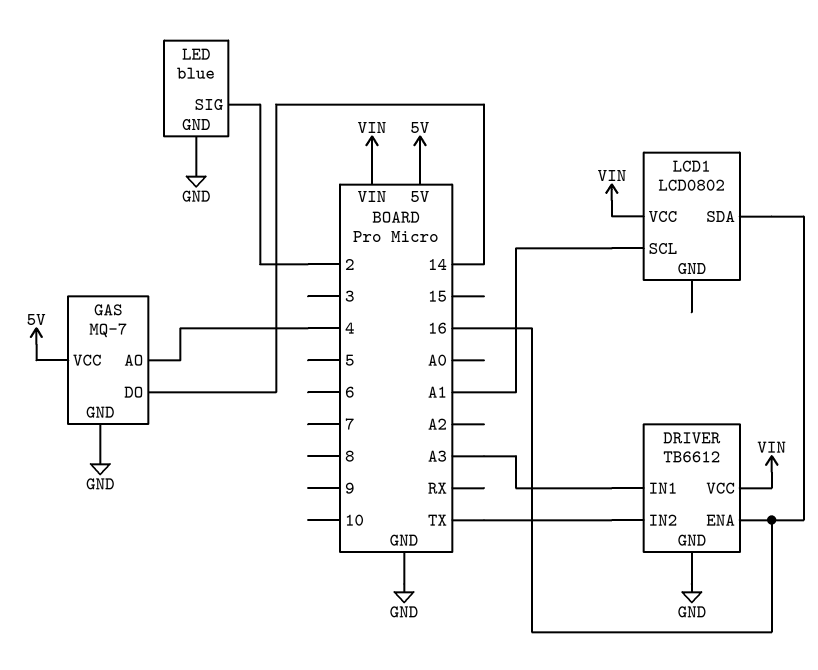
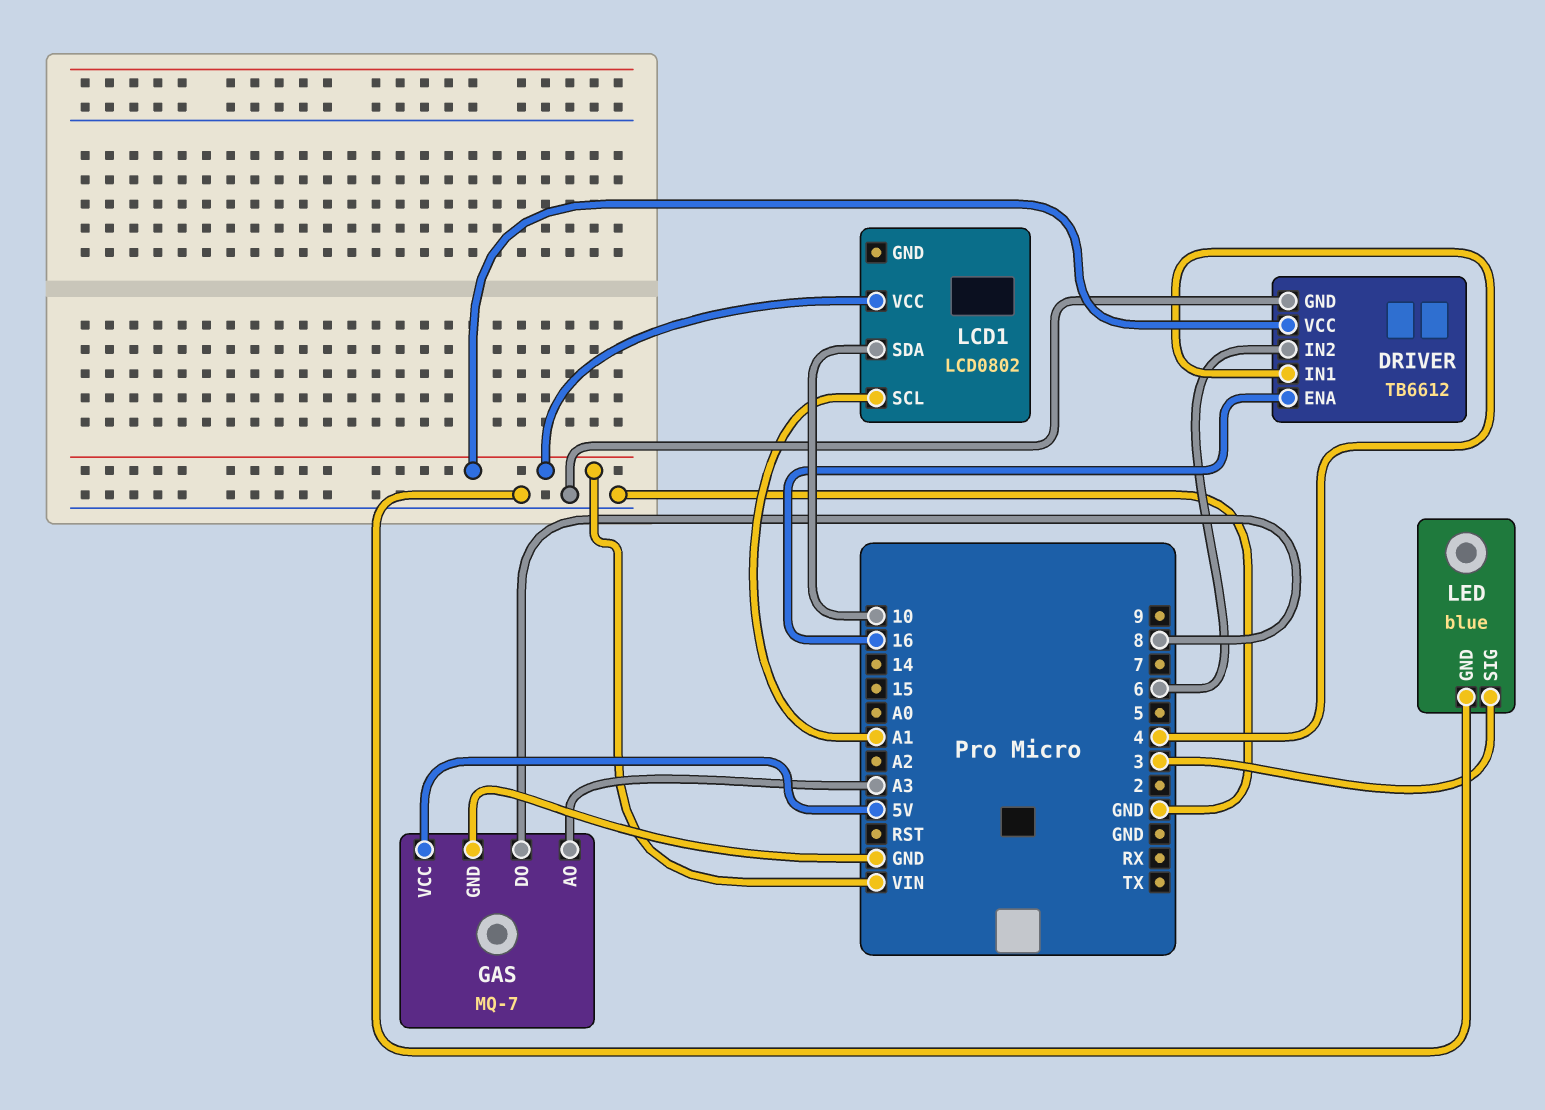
DRIVER pin IN1: A3 -> 4
DRIVER pin IN2: TX -> 6
GAS pin AO: 4 -> A3
GAS pin DO: 14 -> 8
LCD1 pin SDA: 16 -> 10
LED pin SIG: 2 -> 3

